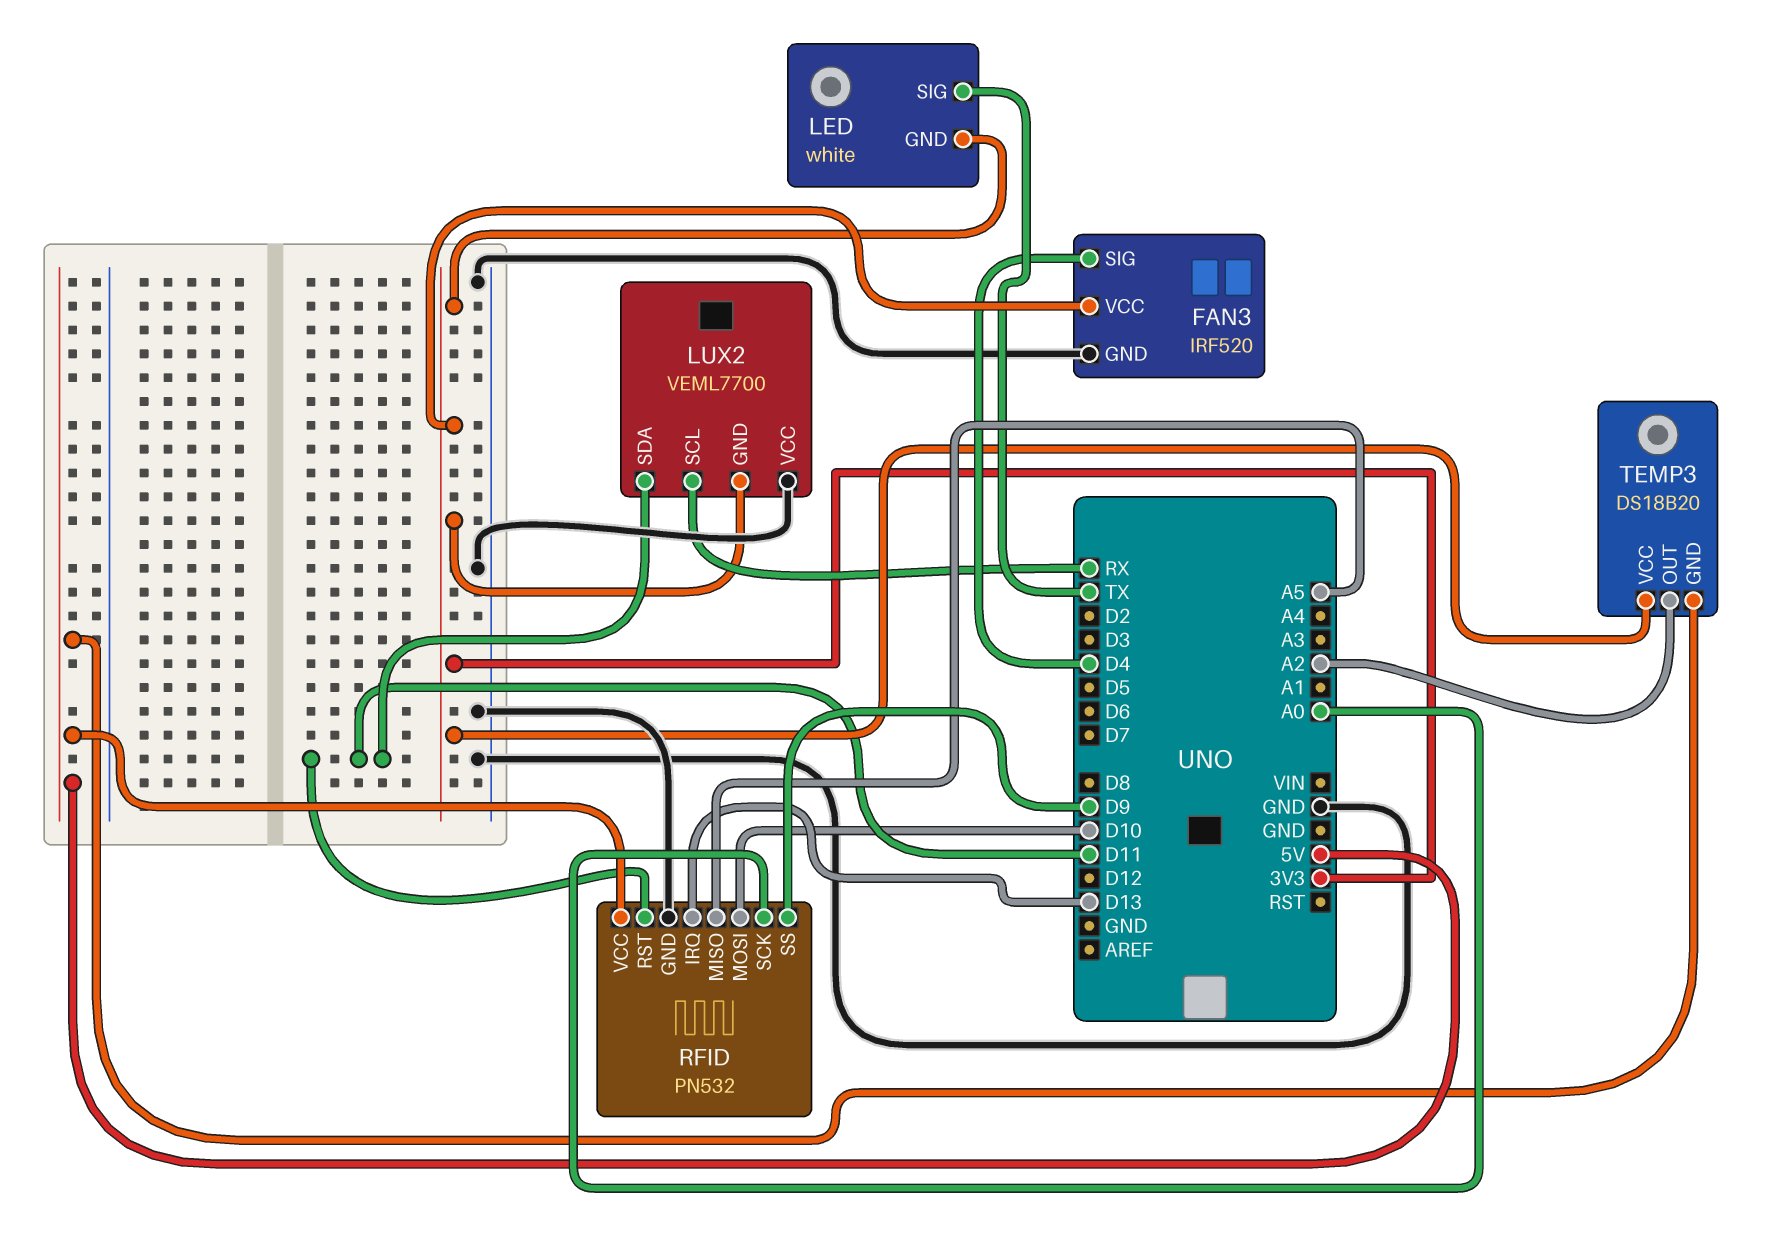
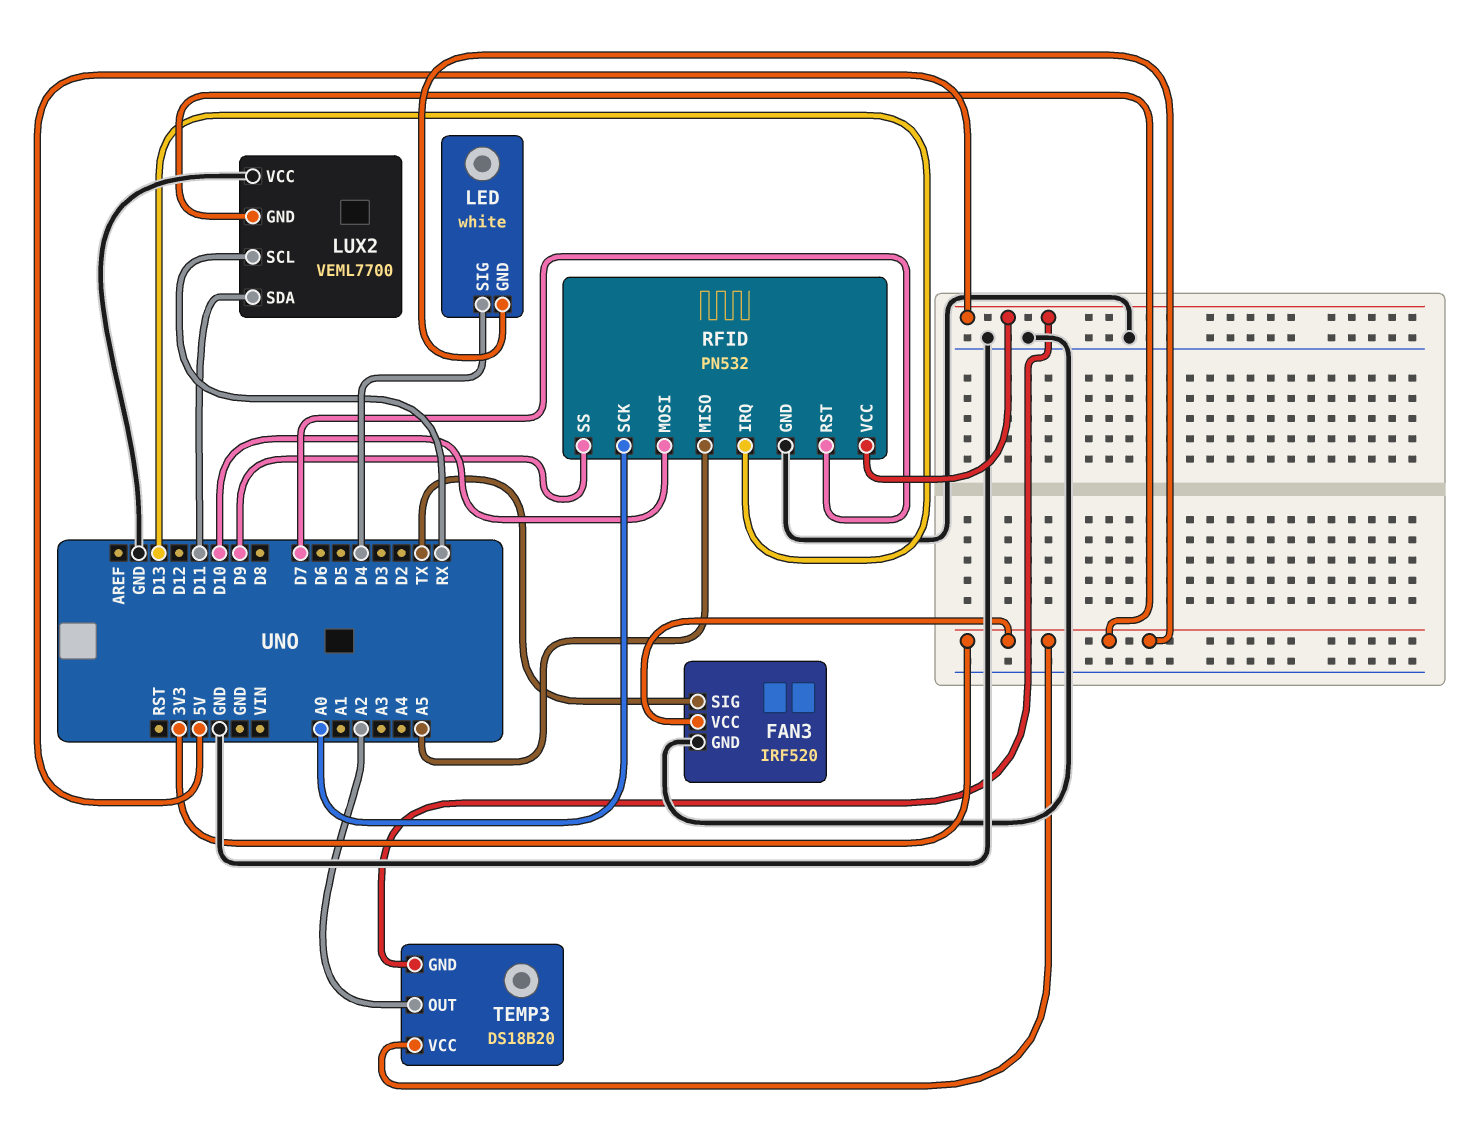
FAN3 pin SIG: D4 -> TX
LED pin SIG: TX -> D4
RFID pin RST: D11 -> D7

